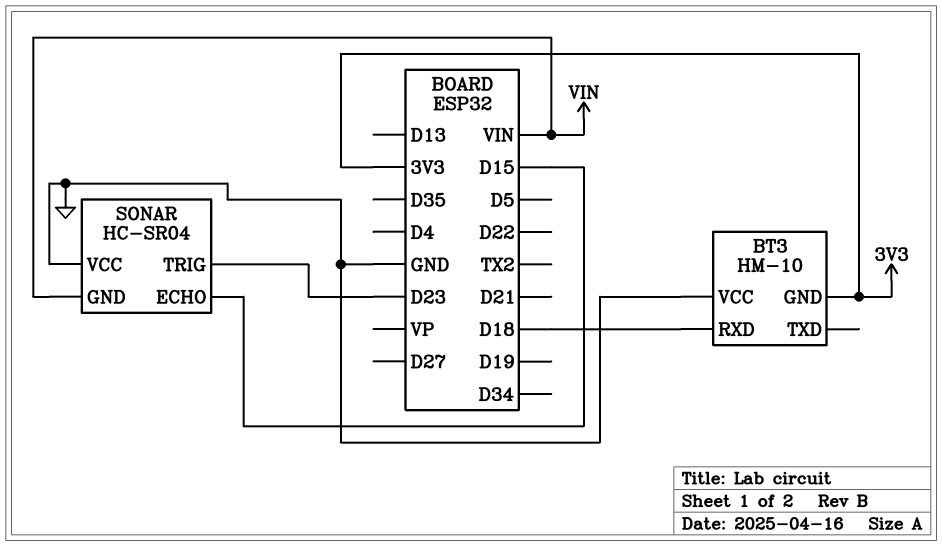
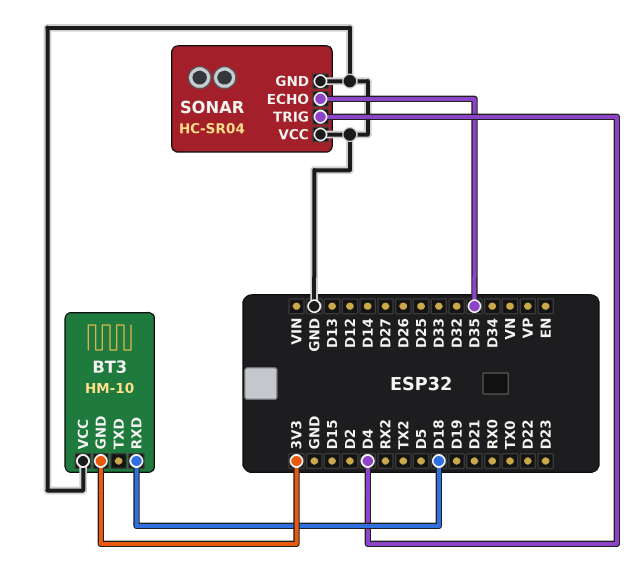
SONAR pin ECHO: D15 -> D35
SONAR pin GND: VIN -> GND
SONAR pin TRIG: D23 -> D4

